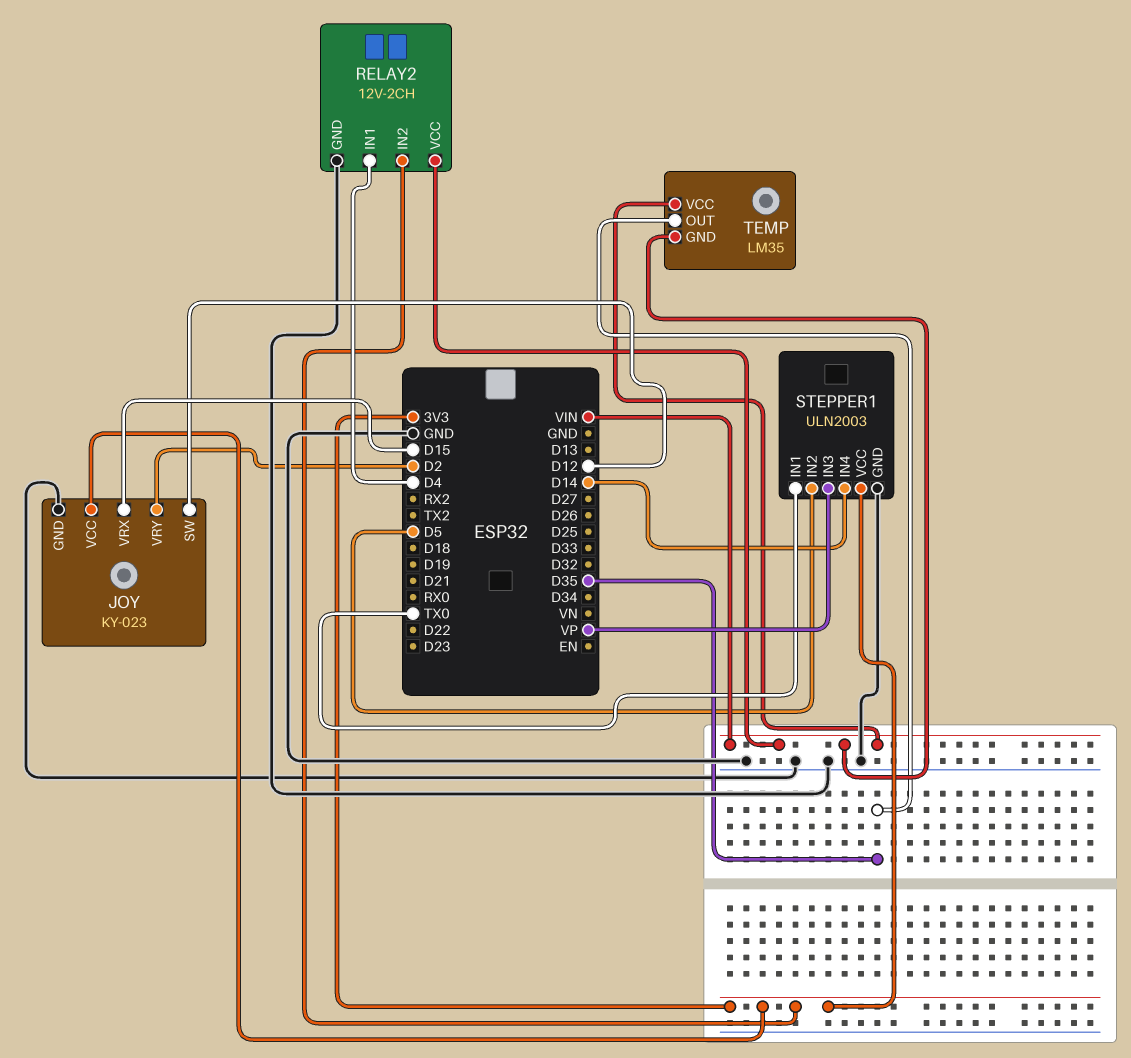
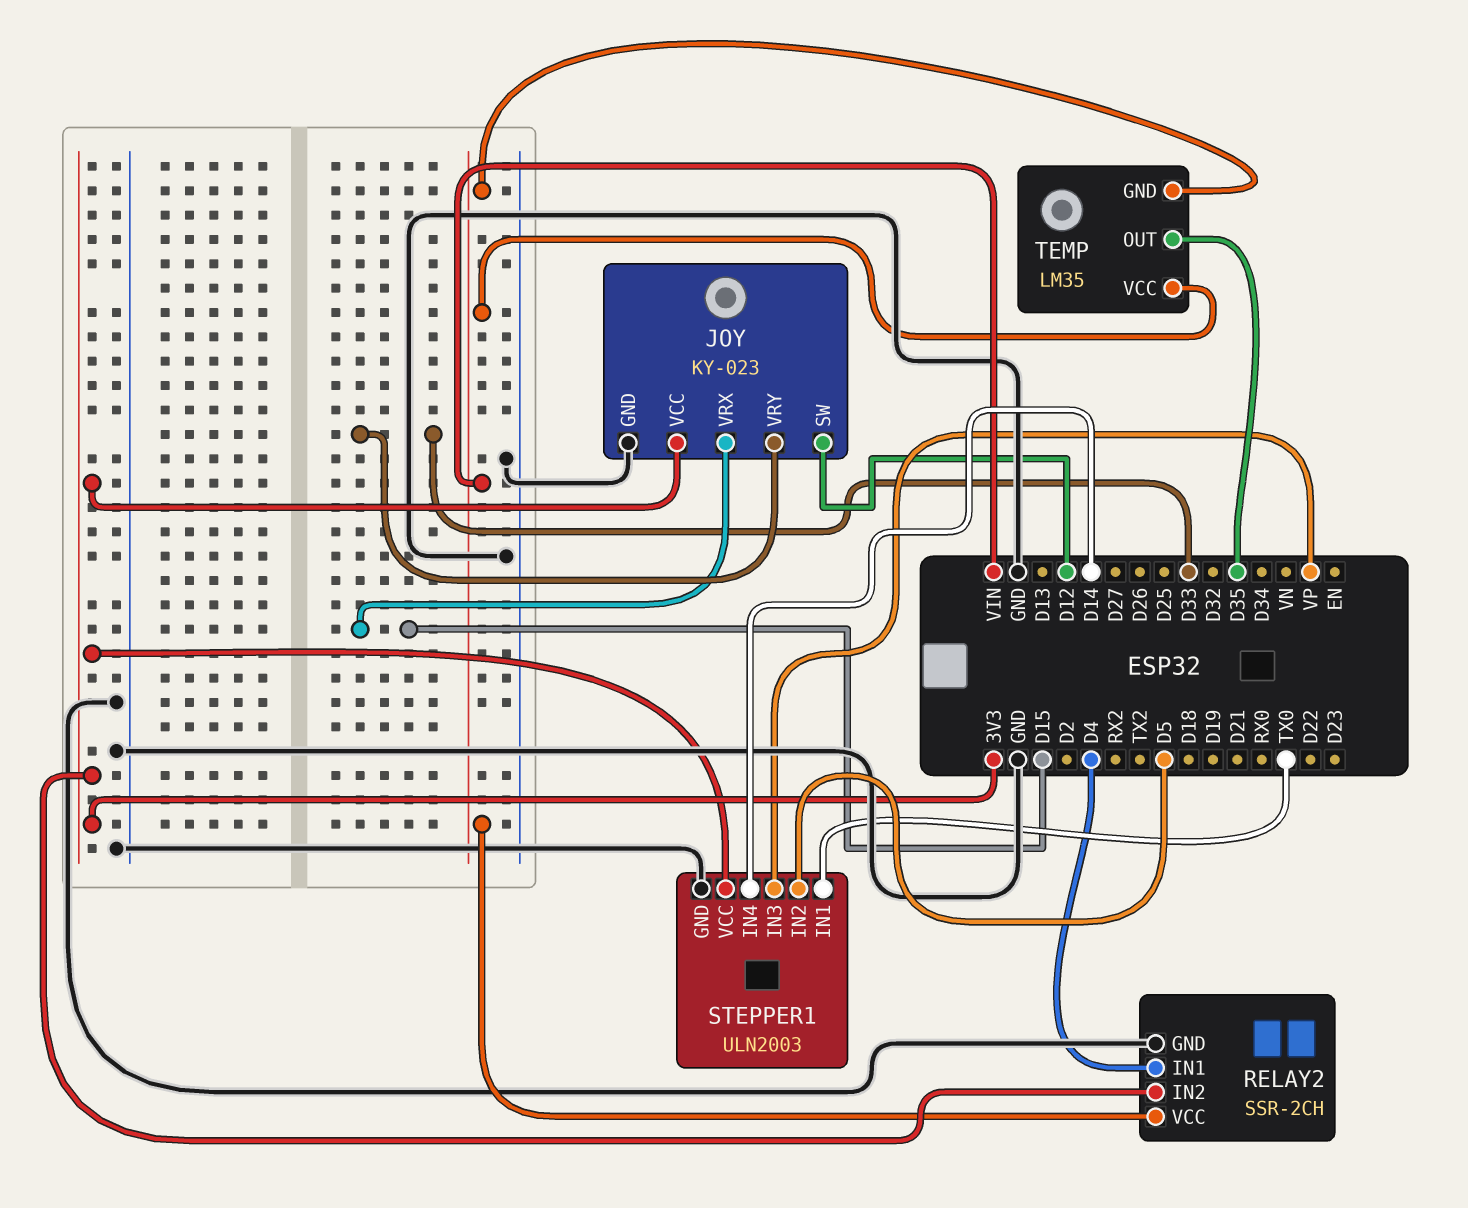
JOY pin VRY: D2 -> D33
RELAY2: 12V-2CH -> SSR-2CH

